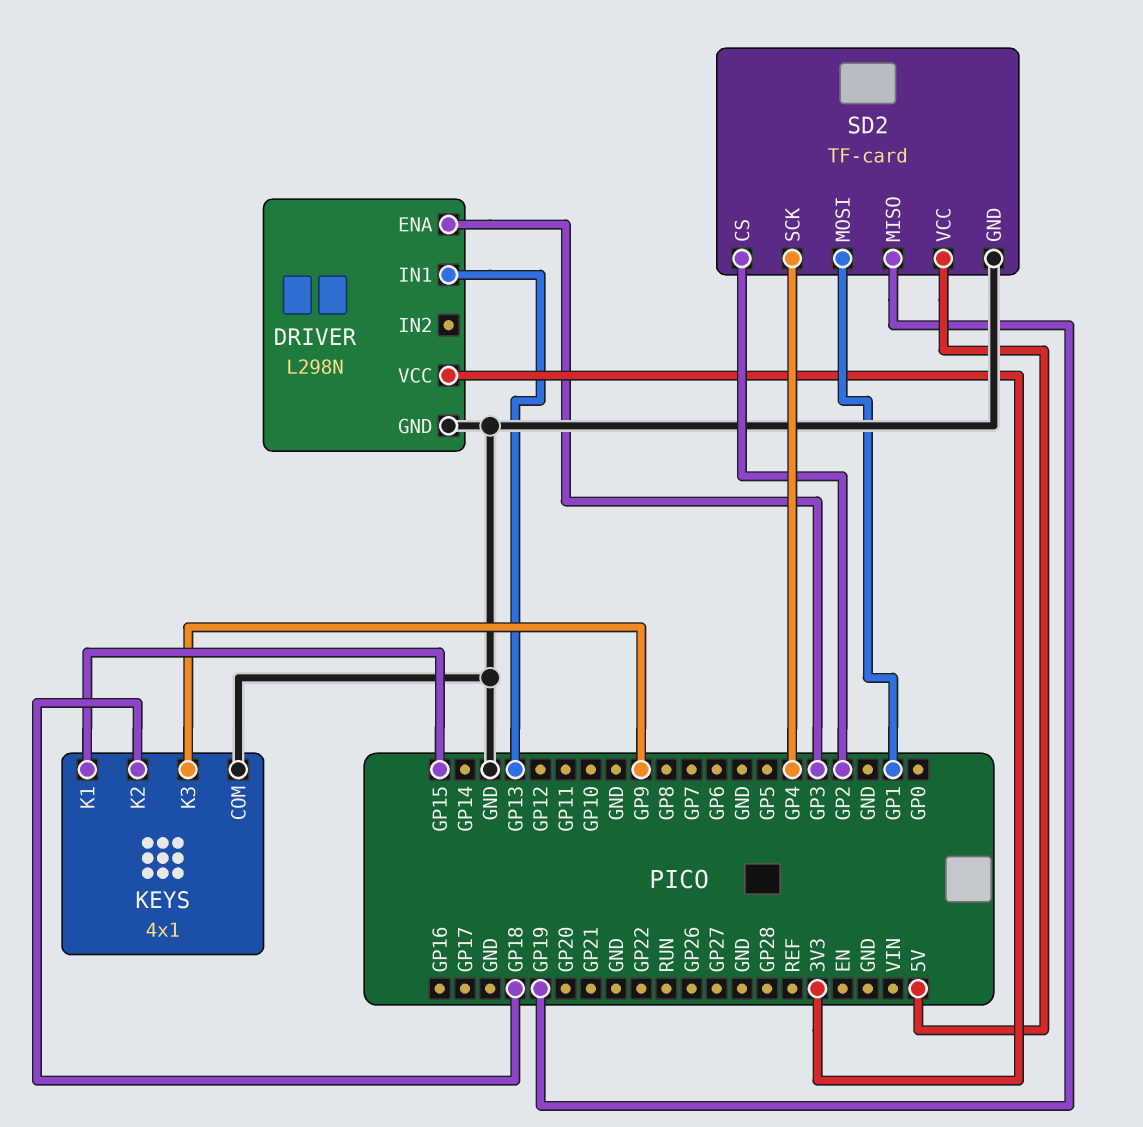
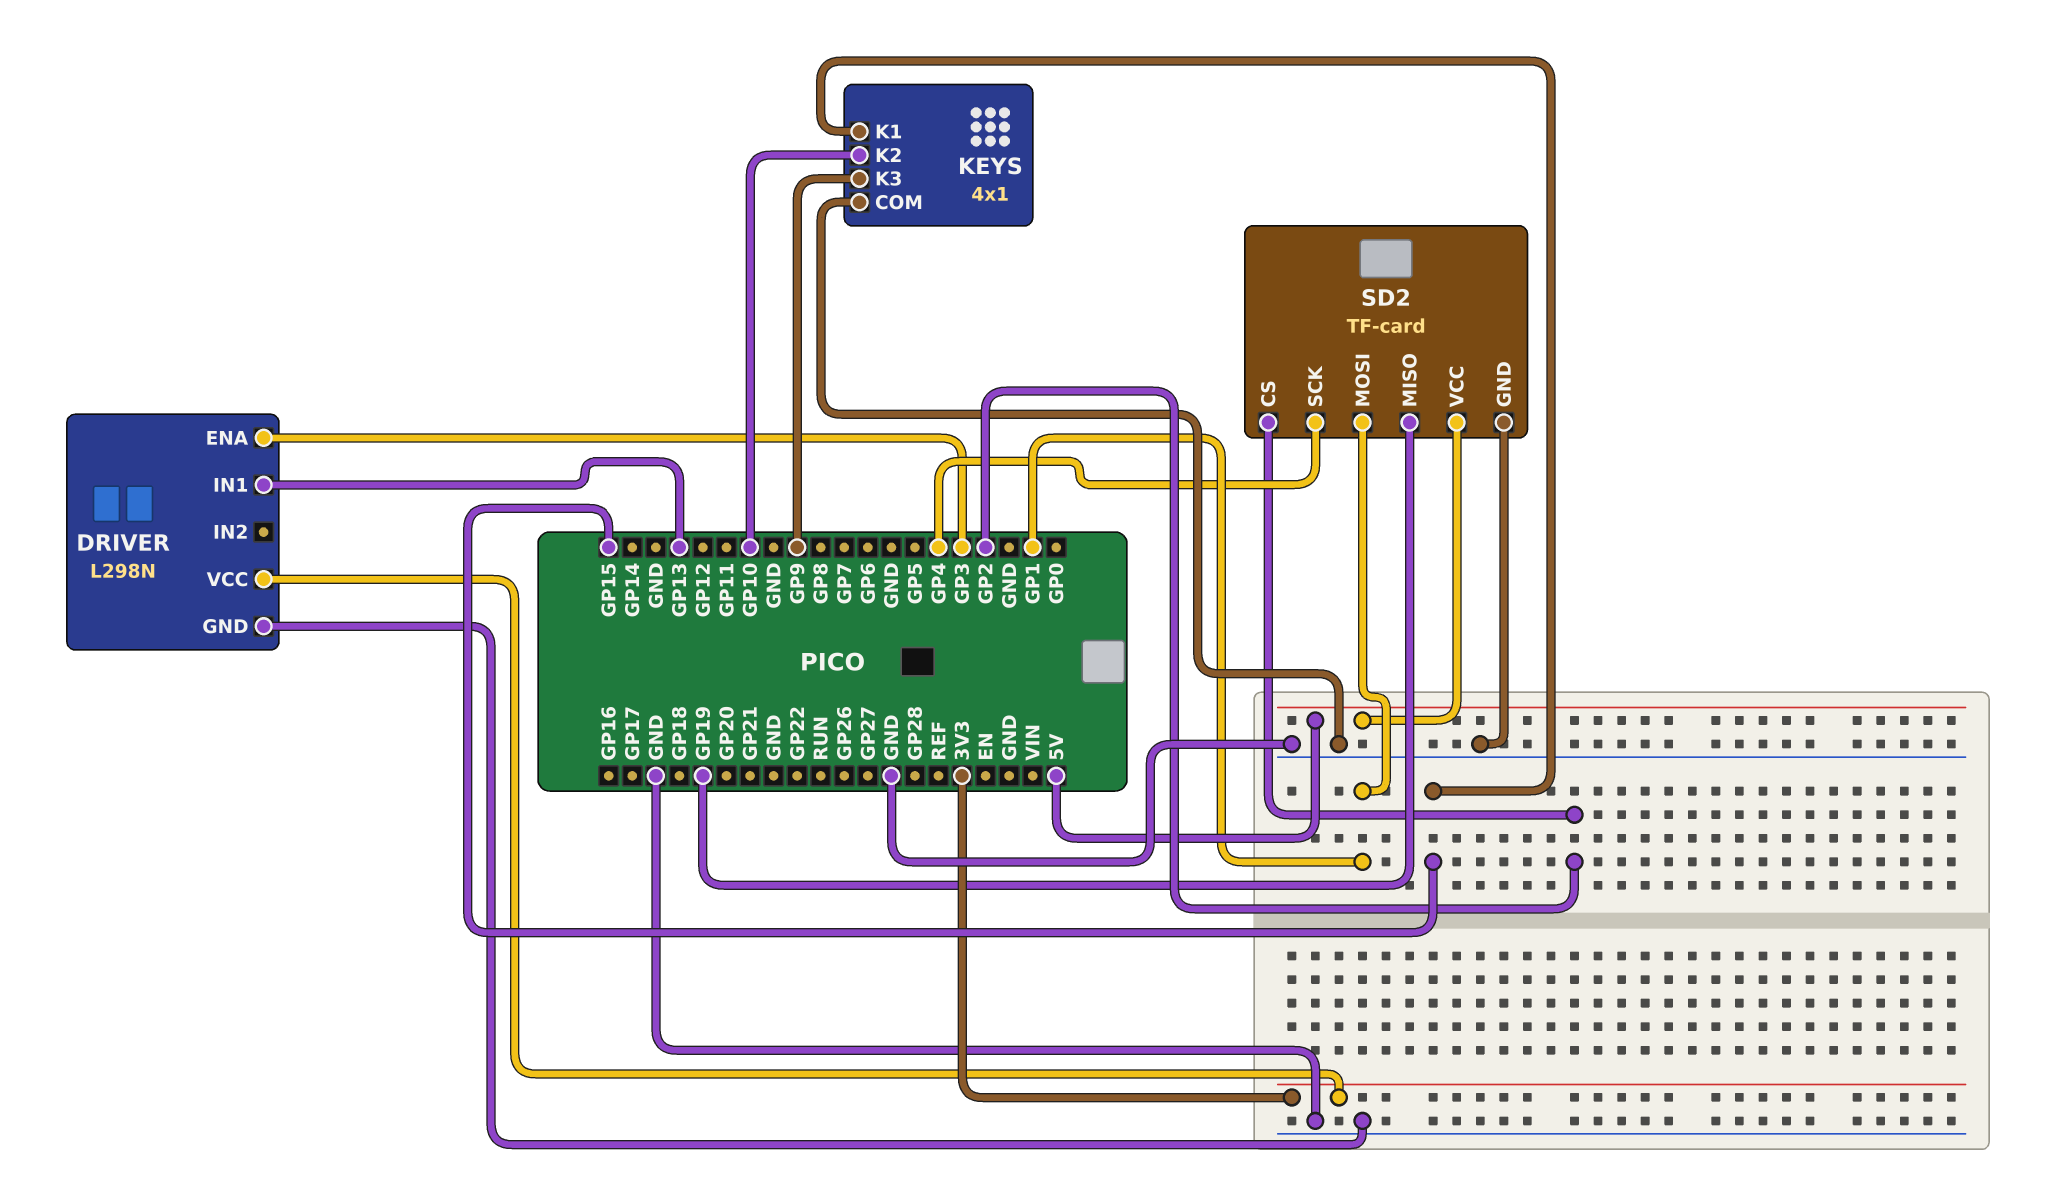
KEYS pin K2: GP18 -> GP10

